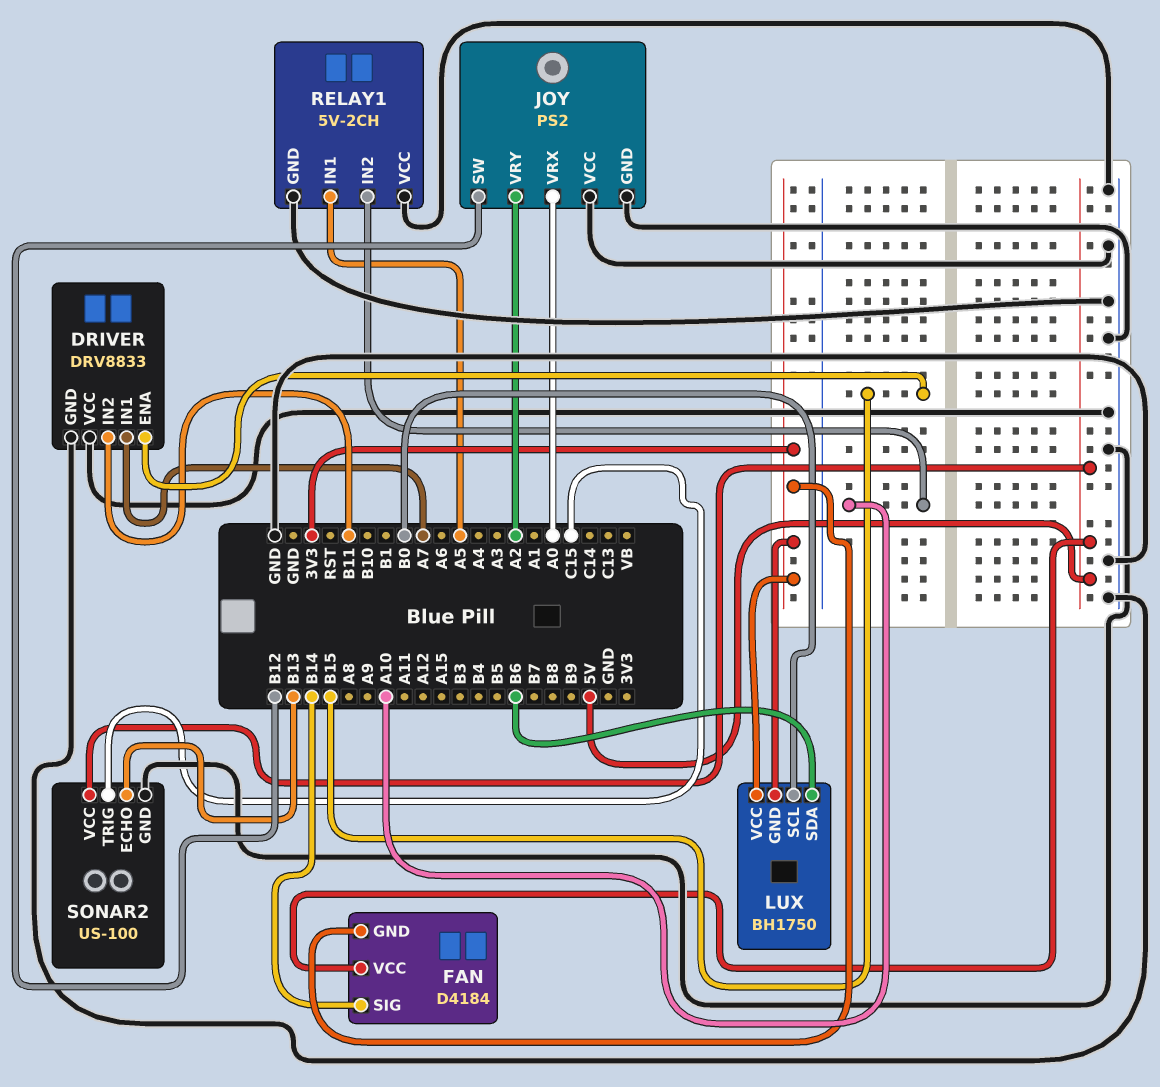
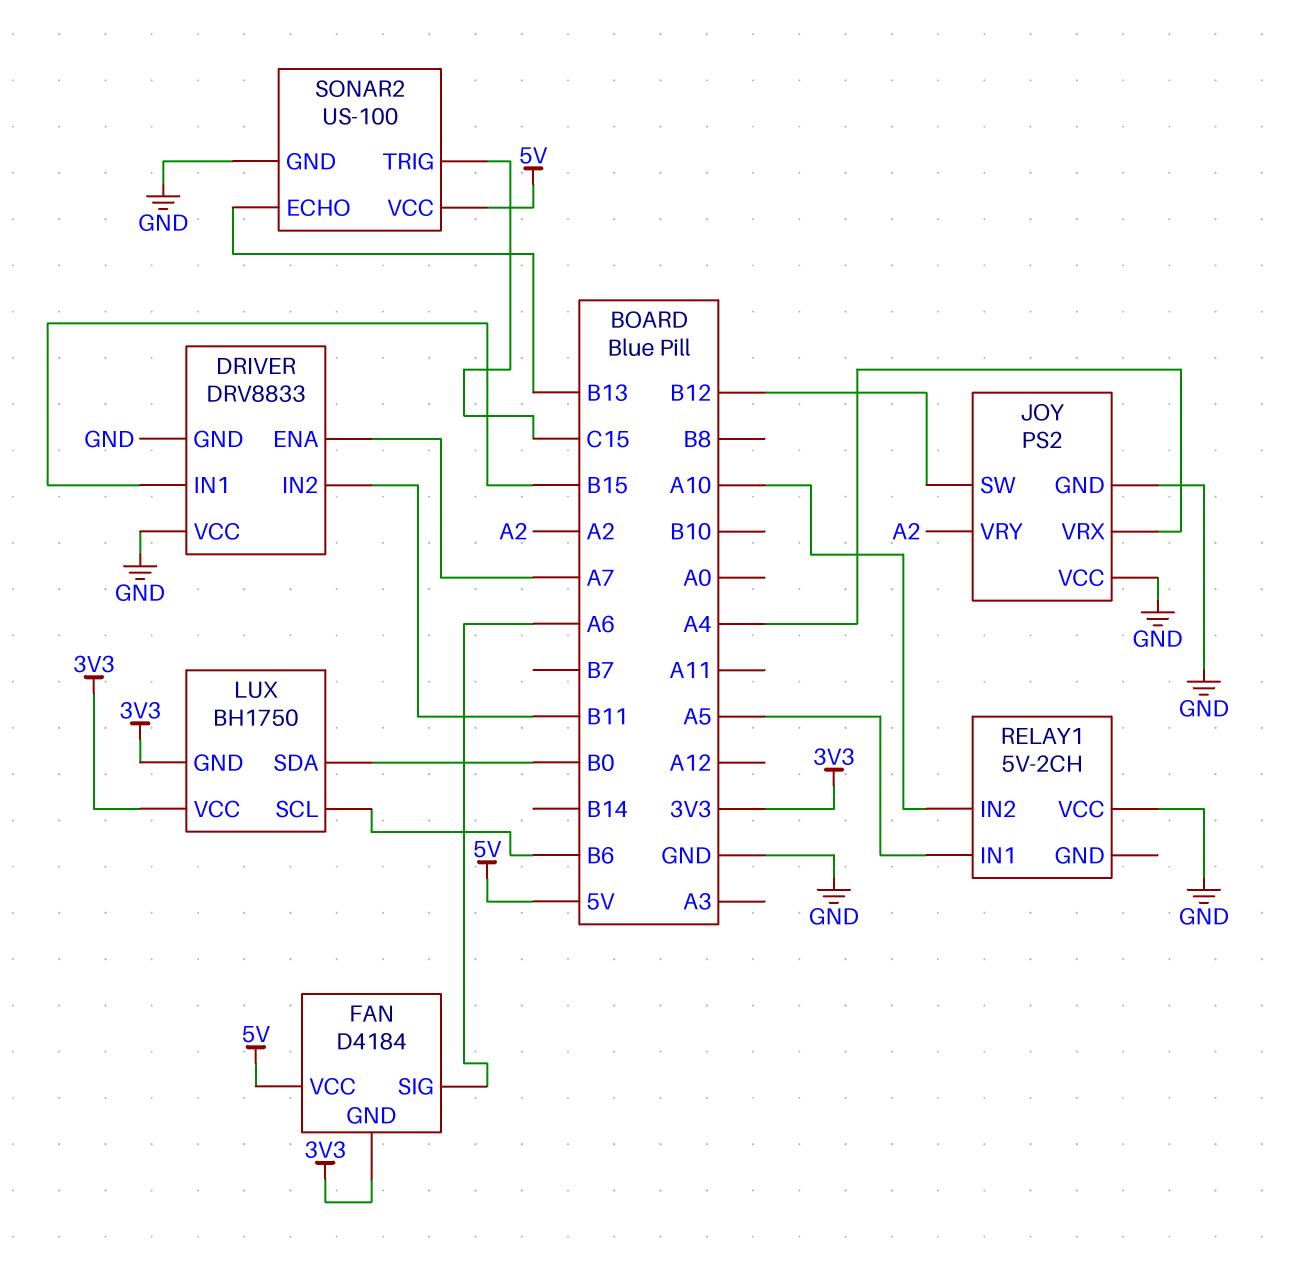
DRIVER pin ENA: B15 -> A7
DRIVER pin IN1: A7 -> B15
FAN pin SIG: B14 -> A6
JOY pin VRX: A0 -> A4
LUX pin SCL: B0 -> B6
LUX pin SDA: B6 -> B0
RELAY1 pin GND: GND -> none

